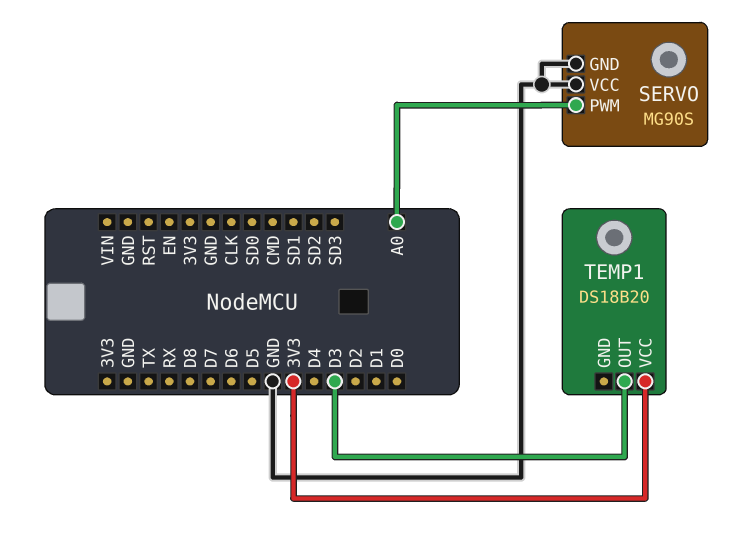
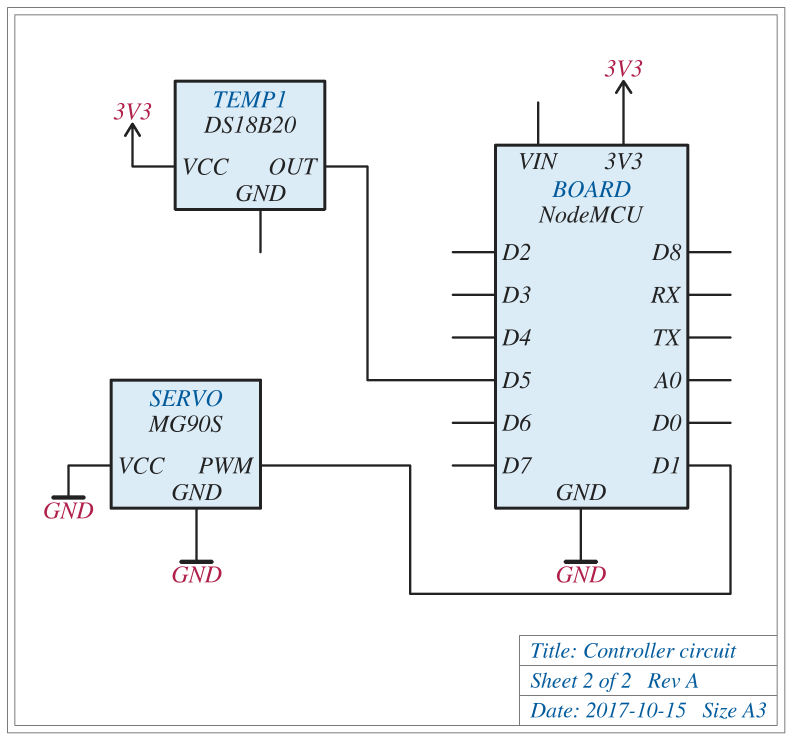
SERVO pin PWM: A0 -> D1
TEMP1 pin OUT: D3 -> D5

